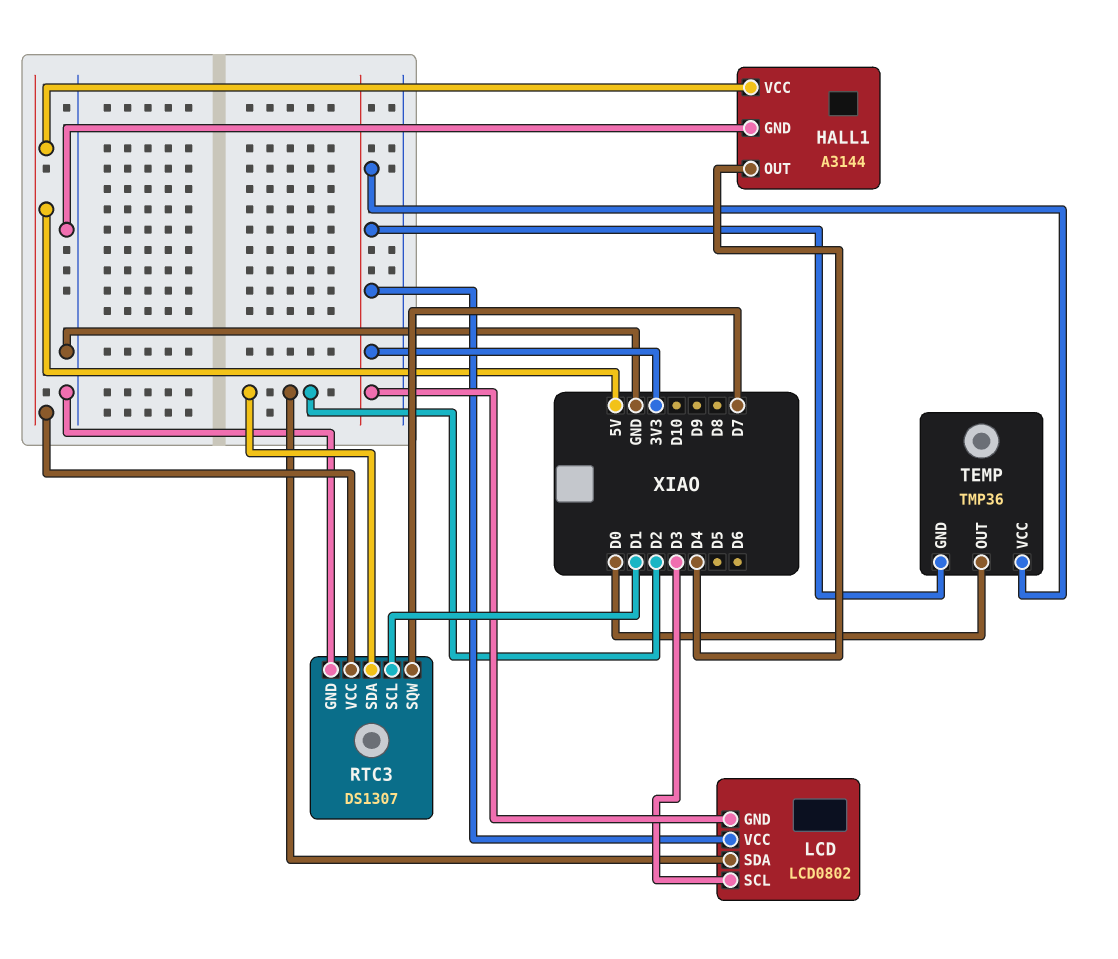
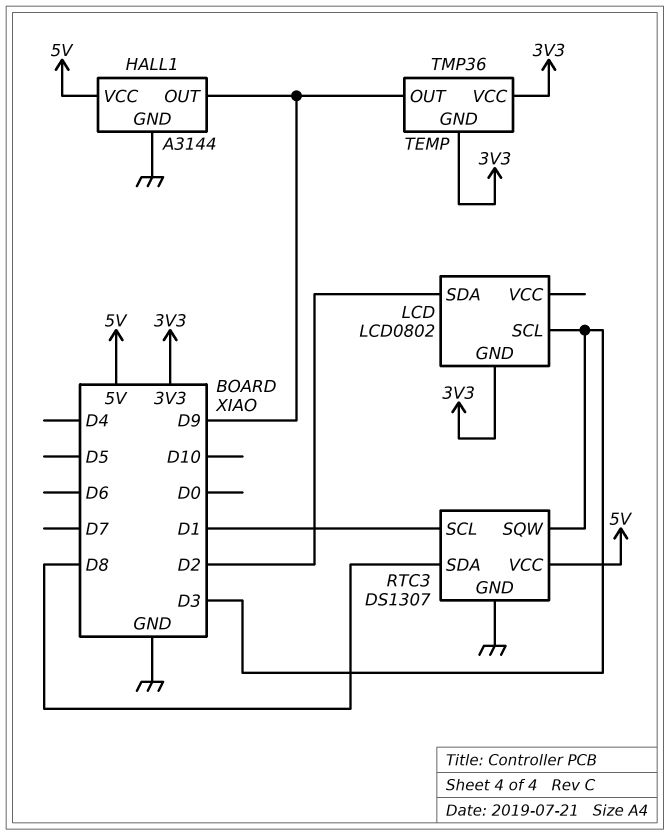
HALL1 pin OUT: D4 -> D9
LCD pin VCC: 3V3 -> none
RTC3 pin SDA: D2 -> D8
RTC3 pin SQW: D7 -> D3
TEMP pin OUT: D0 -> D9

